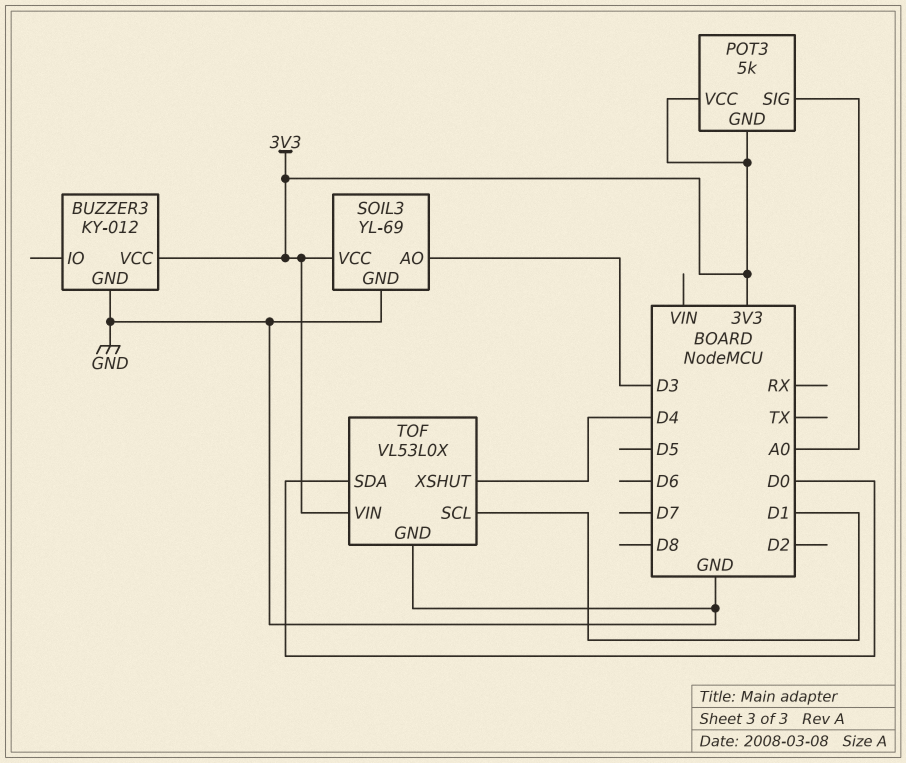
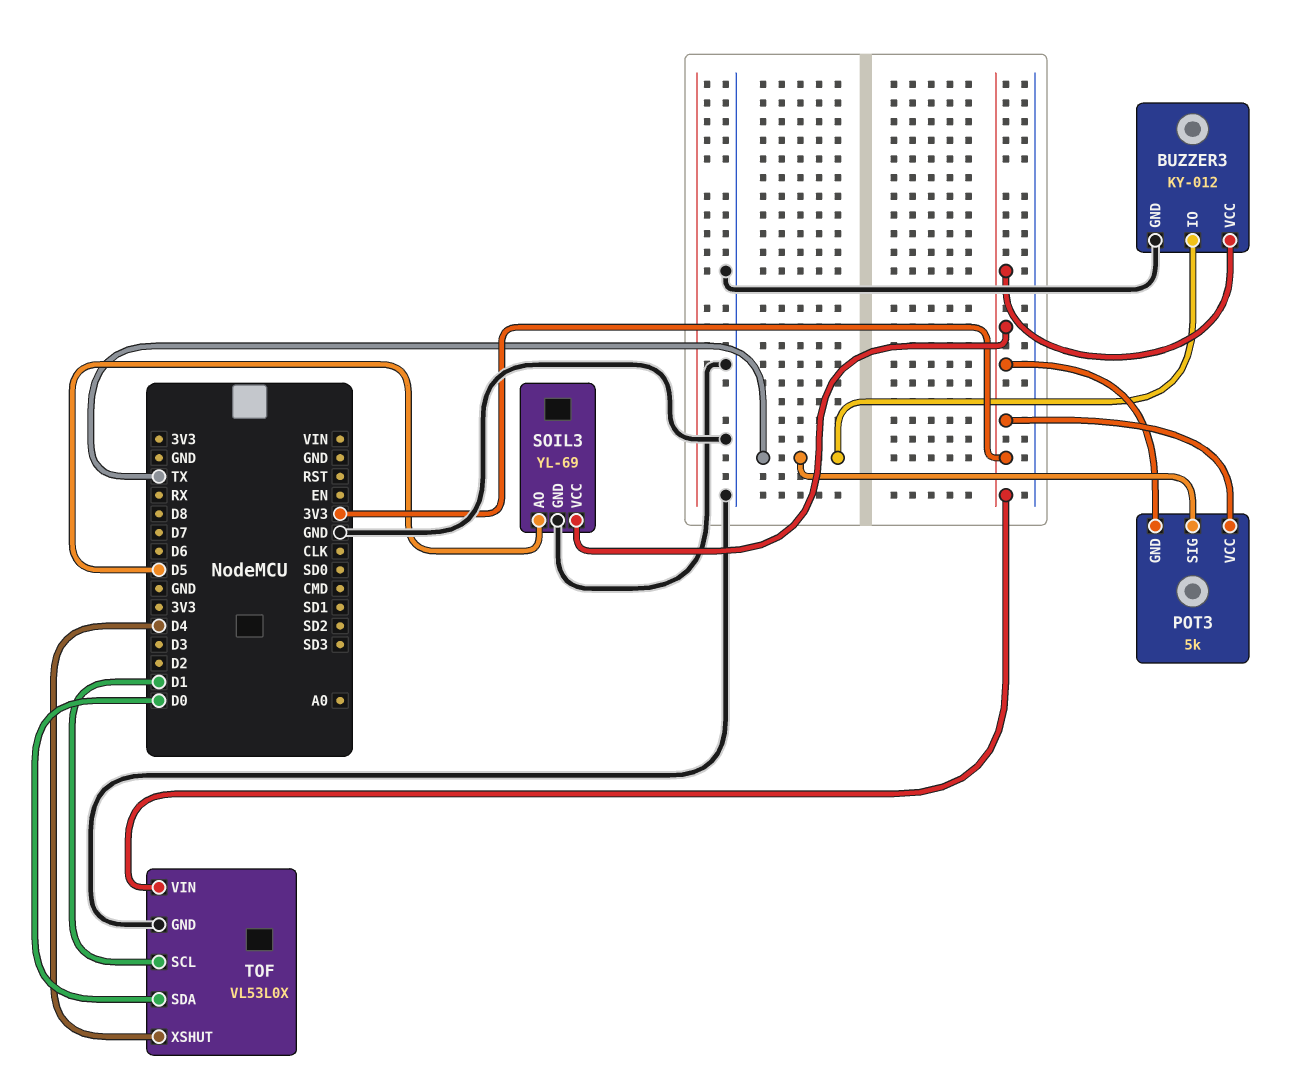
BUZZER3 pin IO: none -> TX
POT3 pin SIG: A0 -> TX
SOIL3 pin AO: D3 -> D5

